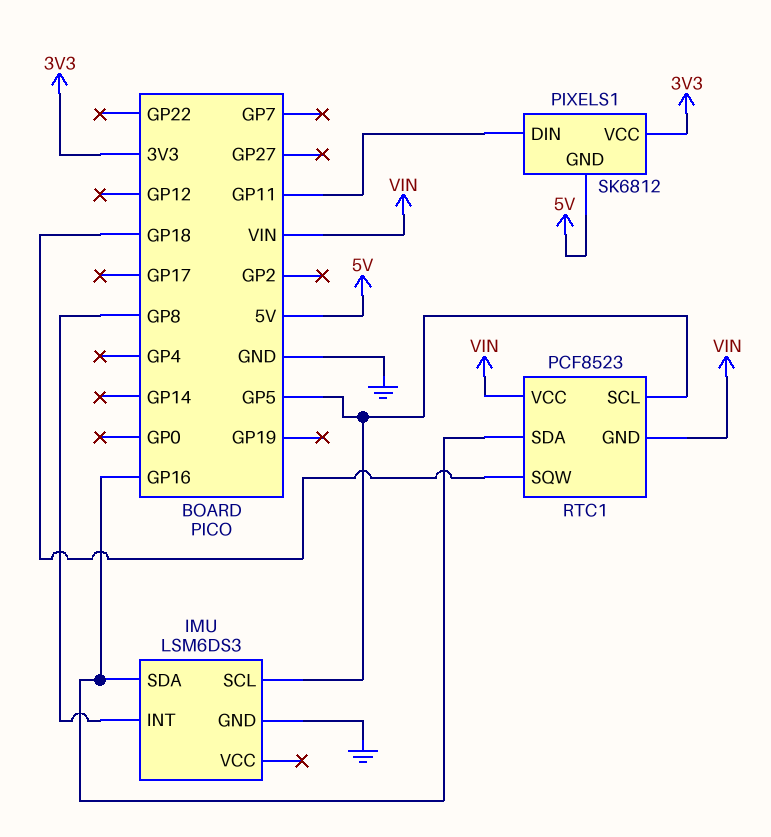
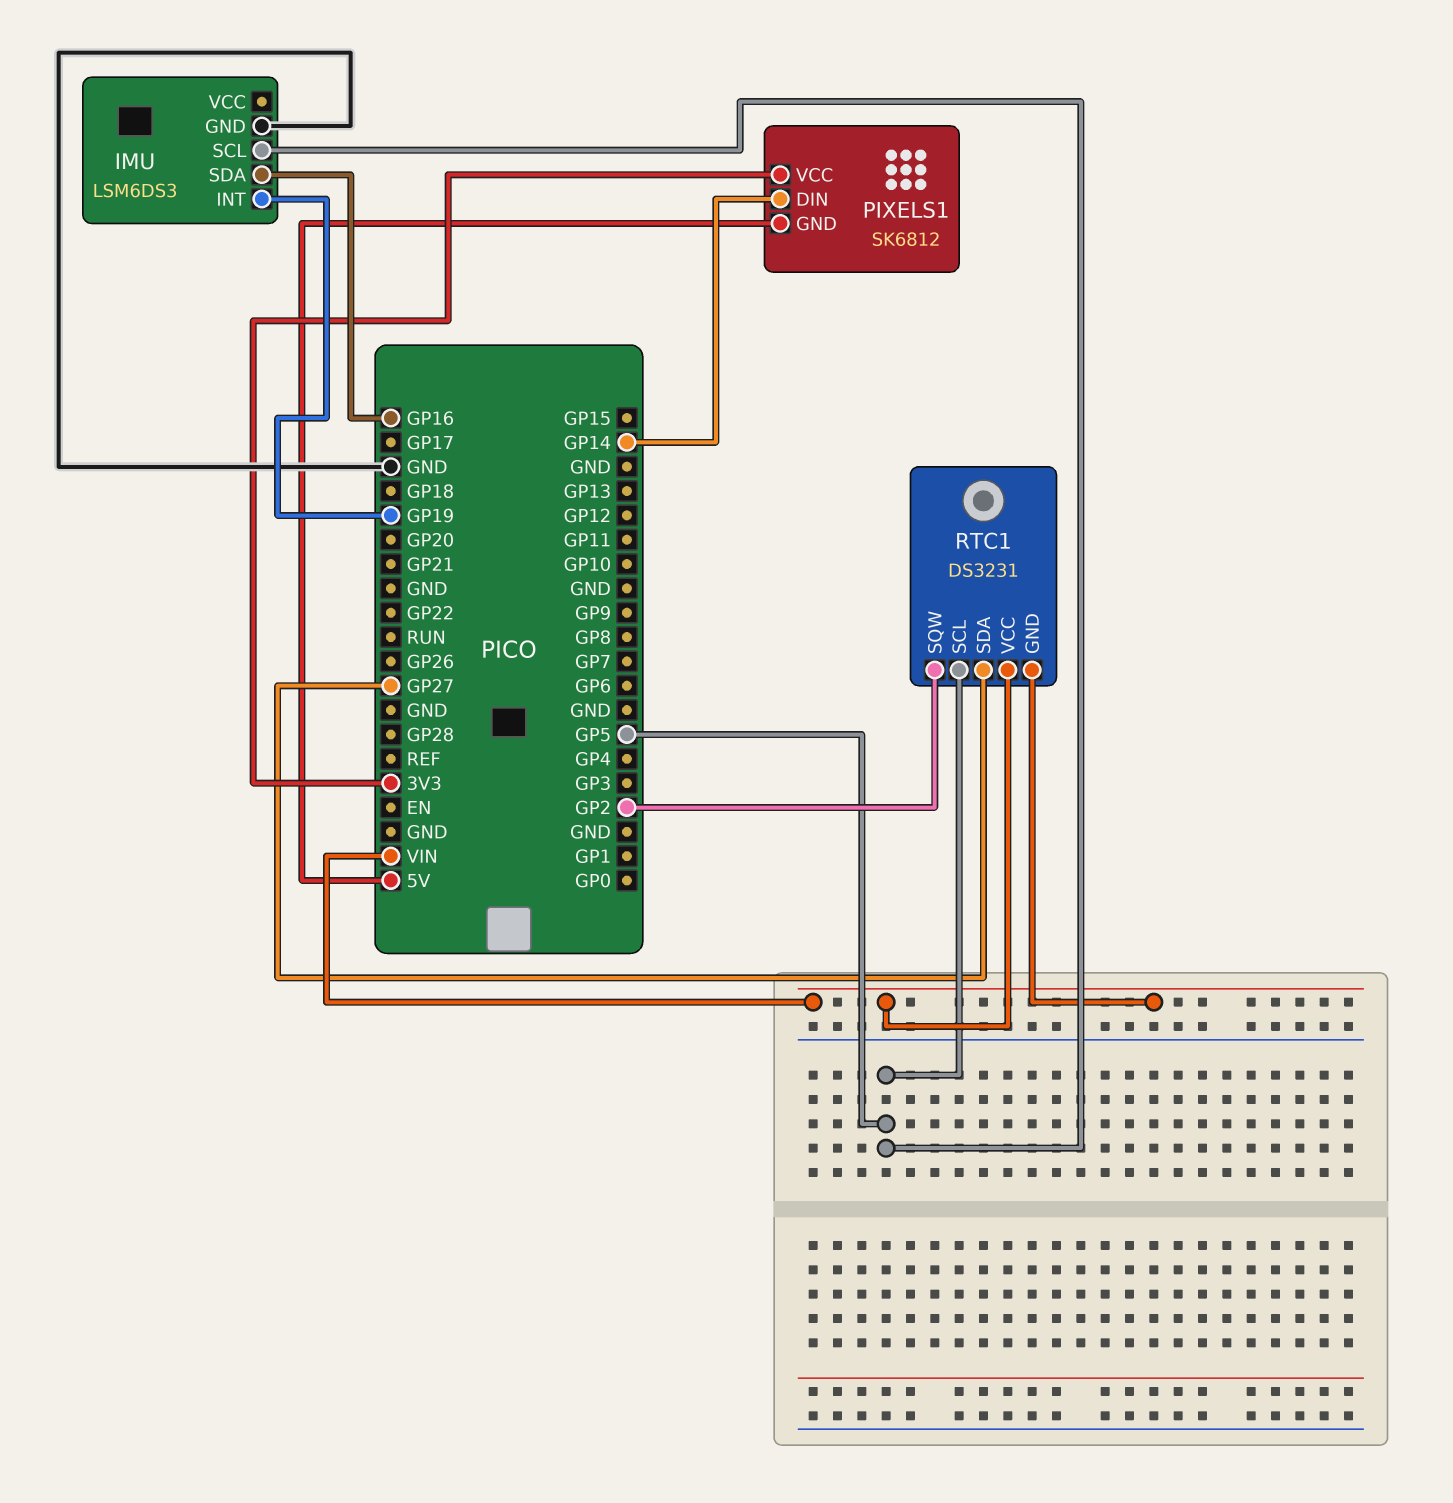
IMU pin INT: GP8 -> GP19
PIXELS1 pin DIN: GP11 -> GP14
RTC1: PCF8523 -> DS3231
RTC1 pin SDA: GP16 -> GP27
RTC1 pin SQW: GP18 -> GP2

